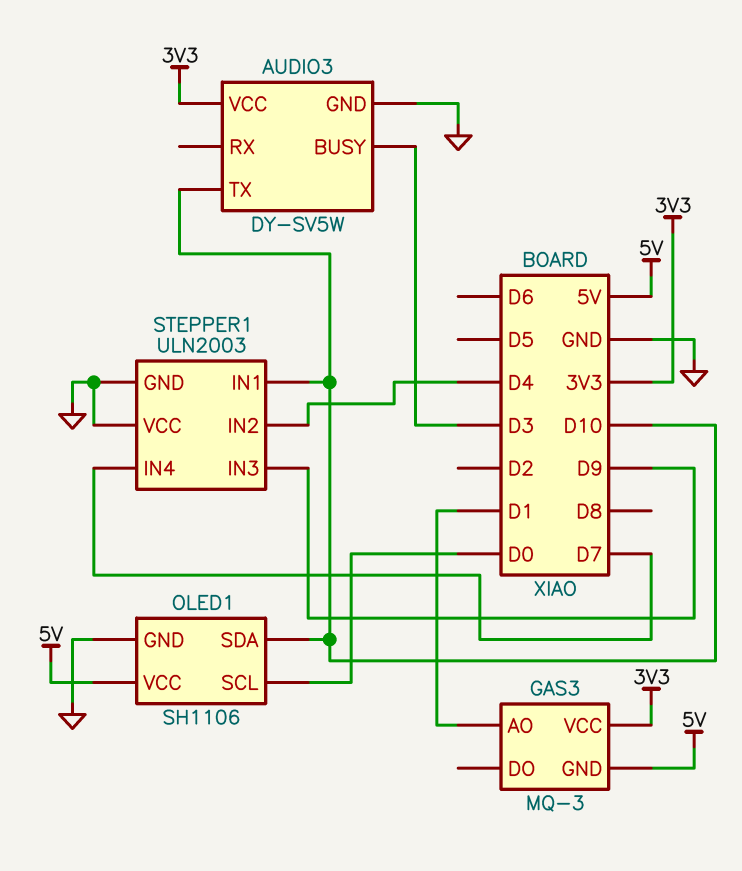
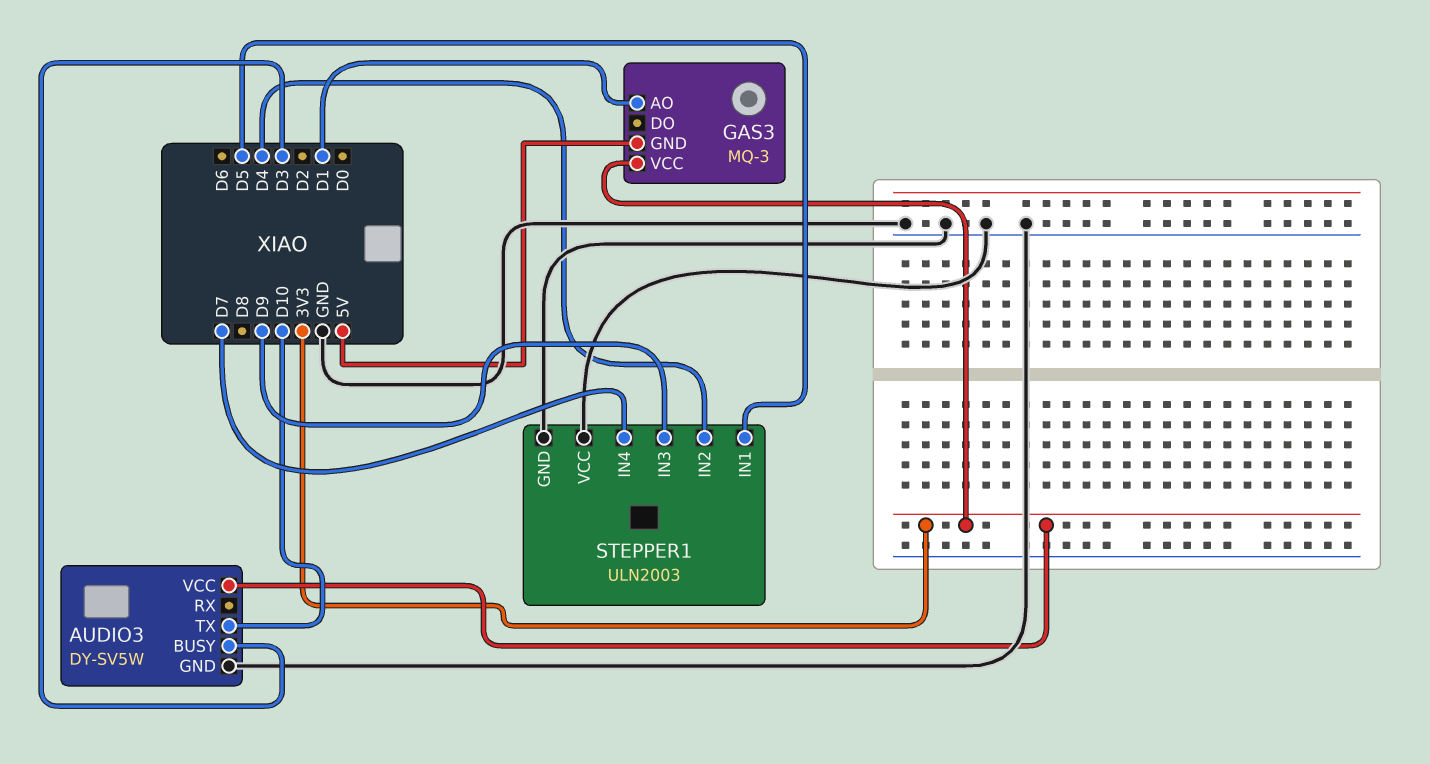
OLED1: SH1106 -> none
OLED1 pin GND: GND -> none
OLED1 pin SCL: D0 -> none
OLED1 pin SDA: D10 -> none
OLED1 pin VCC: 5V -> none
STEPPER1 pin IN1: D10 -> D5

